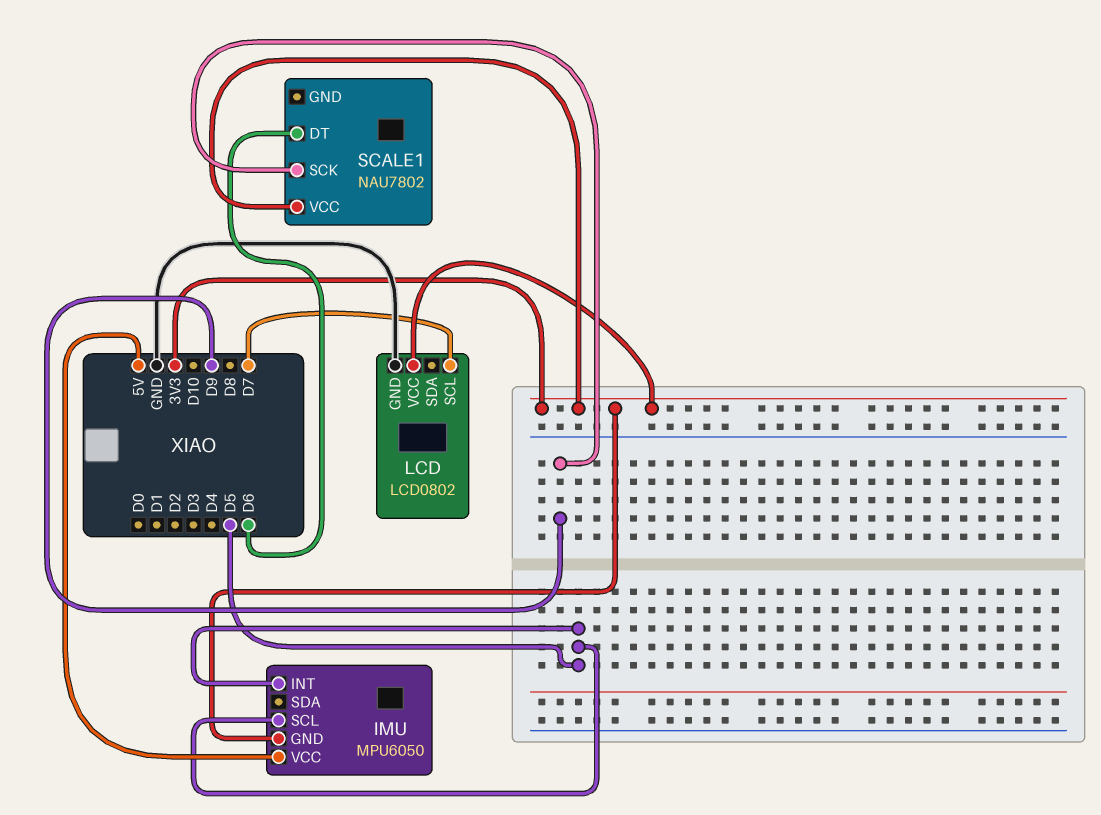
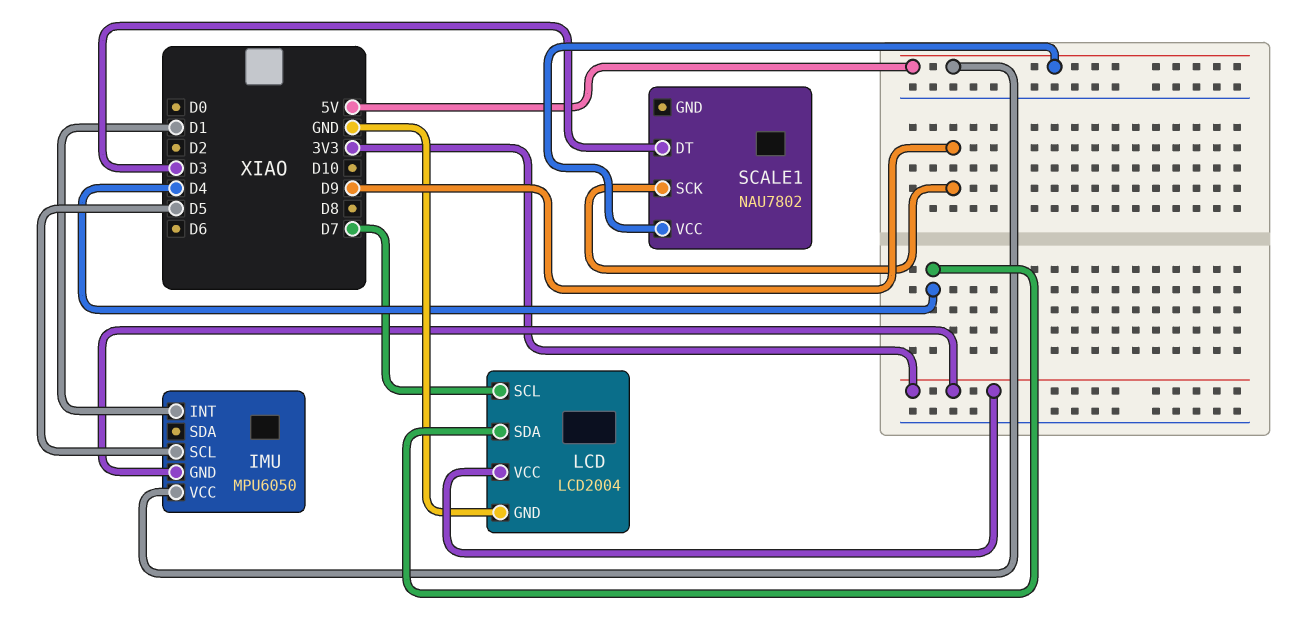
IMU pin INT: D5 -> D1
LCD: LCD0802 -> LCD2004
LCD pin SDA: none -> D4
SCALE1 pin DT: D6 -> D3
SCALE1 pin VCC: 3V3 -> 5V

